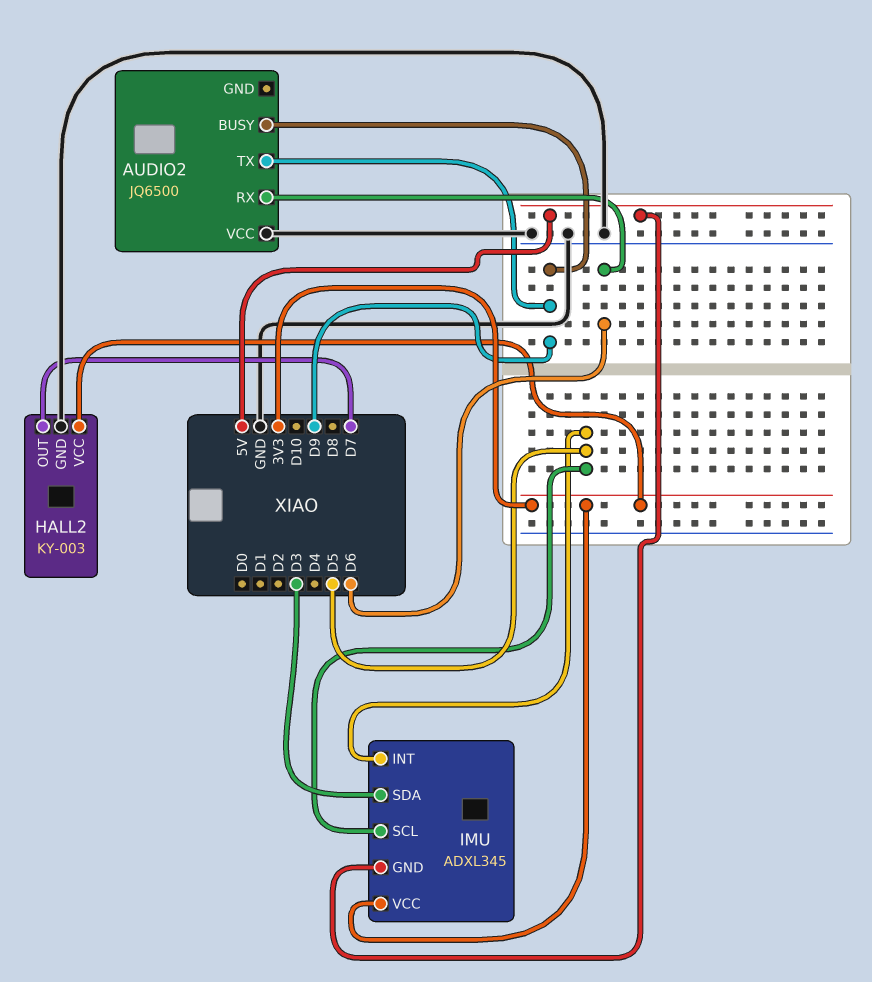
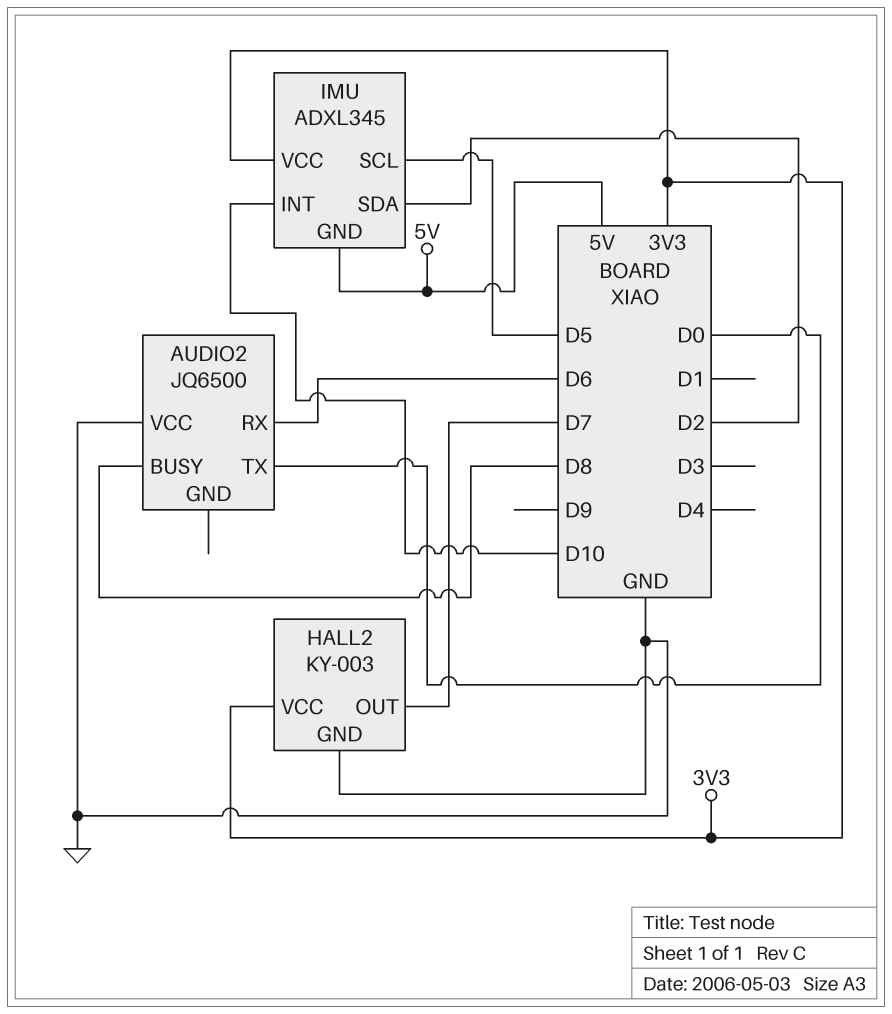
AUDIO2 pin BUSY: D9 -> D8
AUDIO2 pin TX: D9 -> D0
IMU pin INT: D5 -> D10
IMU pin SDA: D3 -> D2

